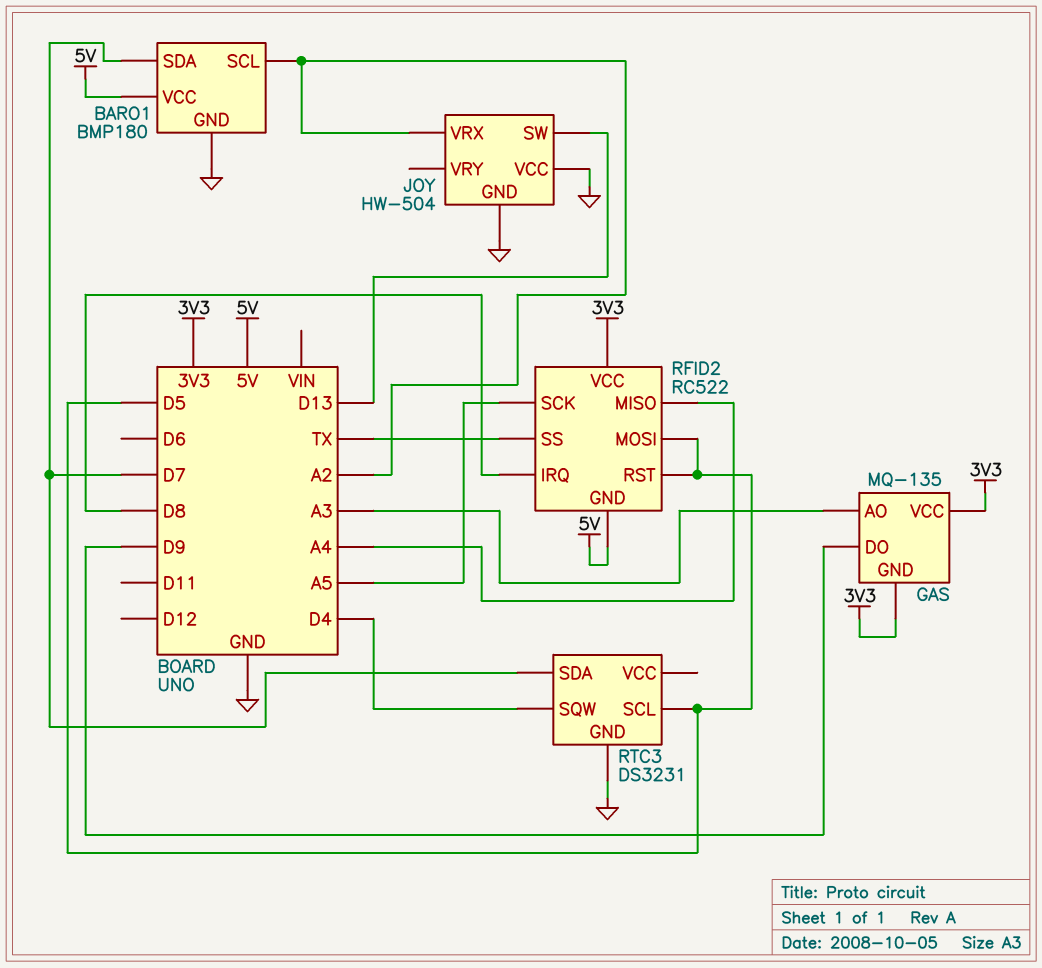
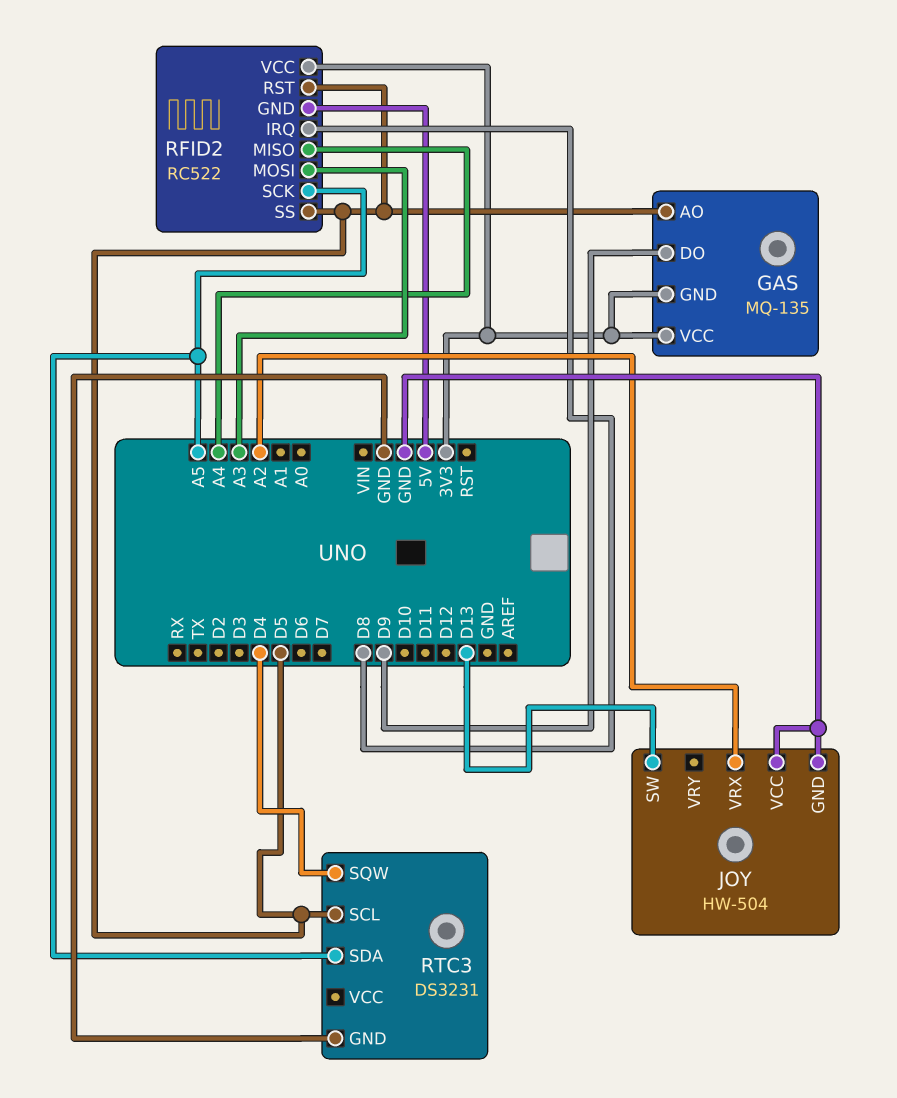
BARO1: BMP180 -> none
BARO1 pin GND: GND -> none
BARO1 pin SCL: A2 -> none
BARO1 pin SDA: D7 -> none
BARO1 pin VCC: 5V -> none
GAS pin AO: A3 -> D5
RFID2 pin MOSI: D5 -> A3
RFID2 pin SS: TX -> D5
RTC3 pin SDA: D7 -> A5

